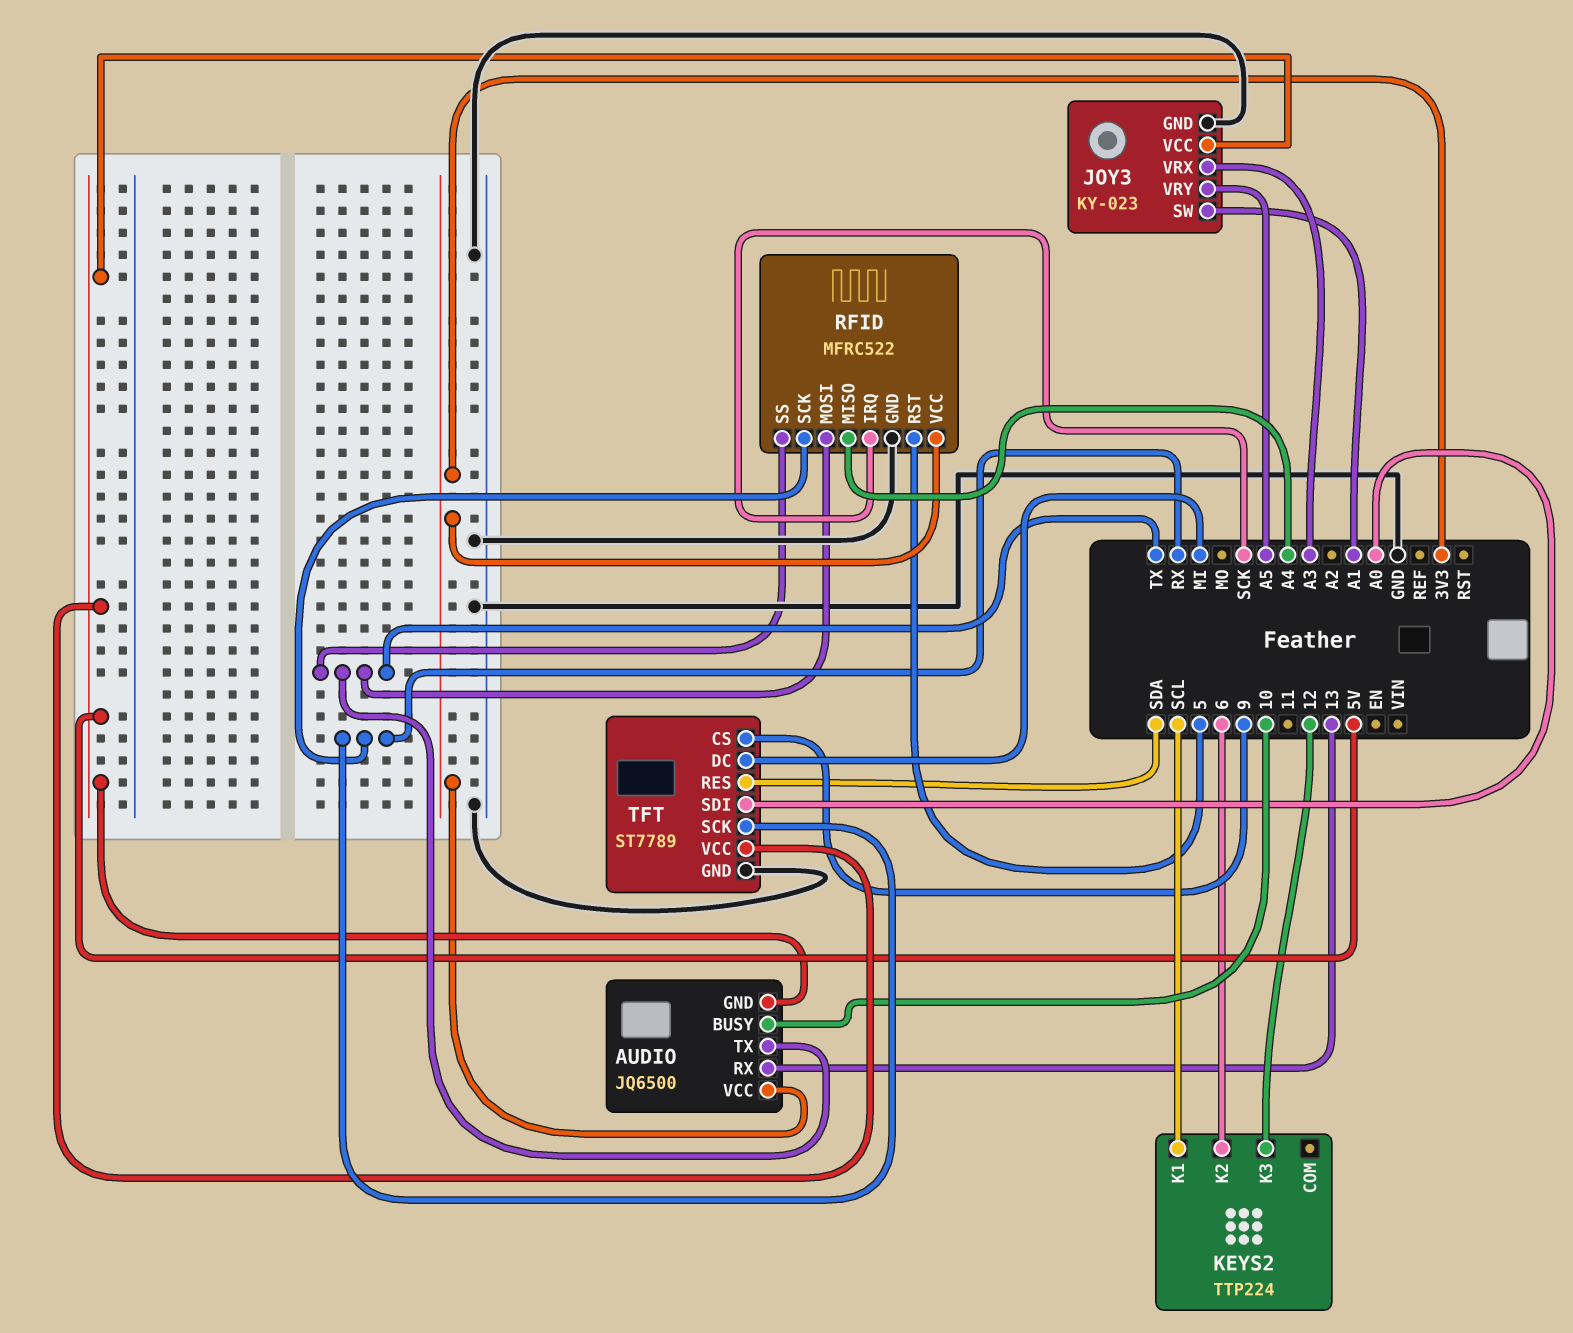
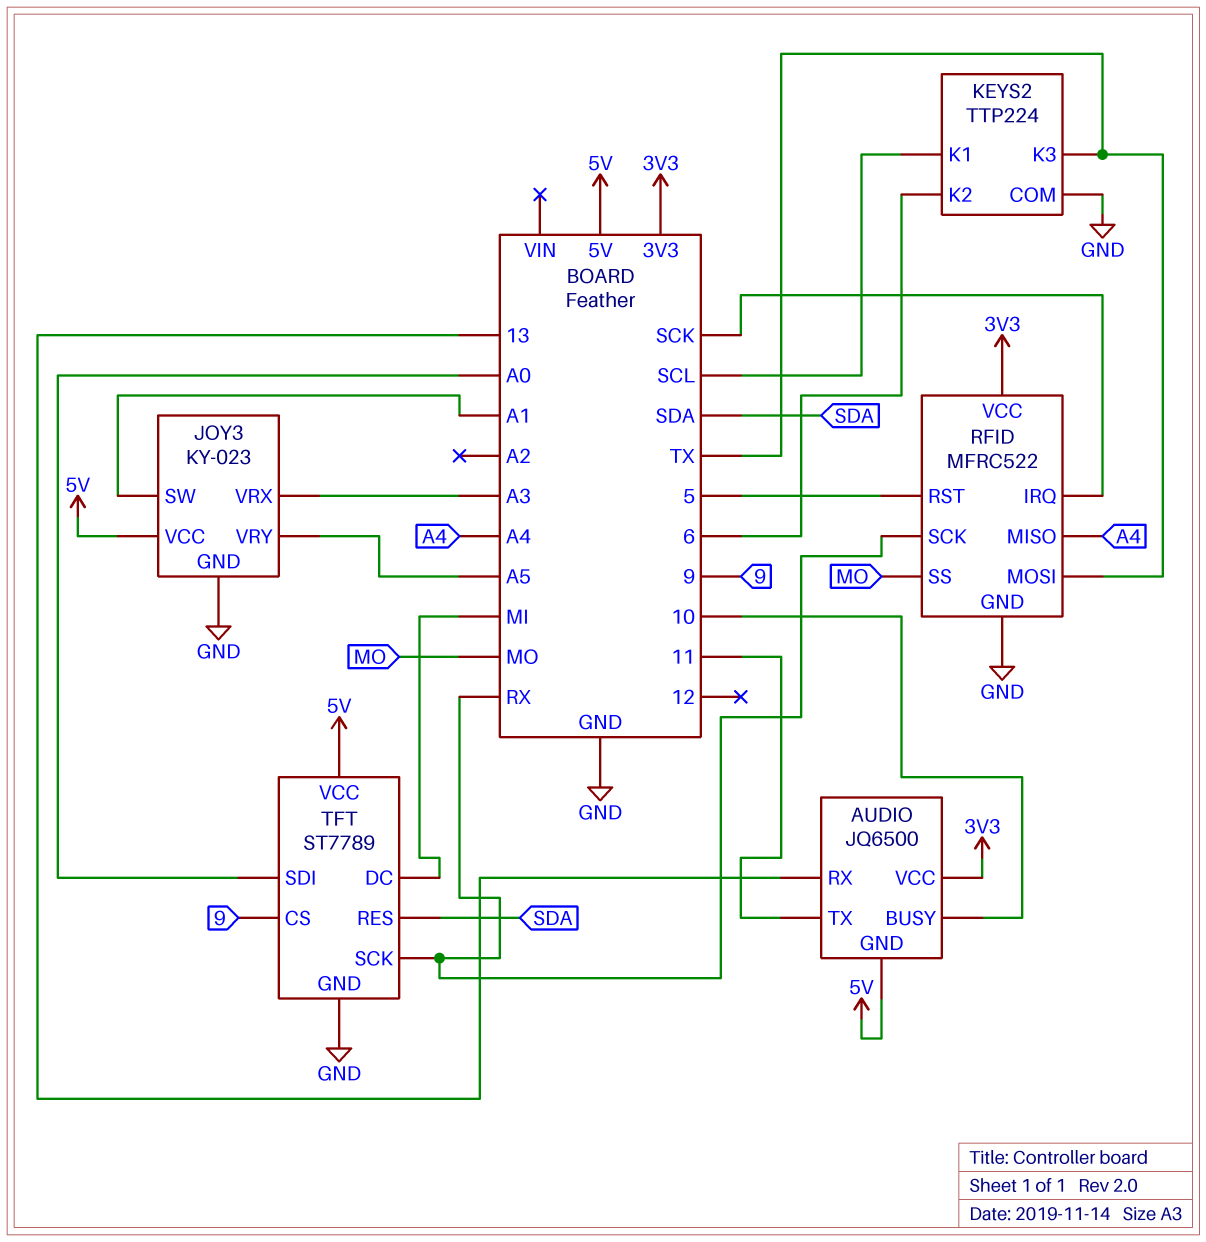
AUDIO pin TX: TX -> 11
KEYS2 pin COM: none -> GND
KEYS2 pin K3: 12 -> TX
RFID pin SS: TX -> MO

